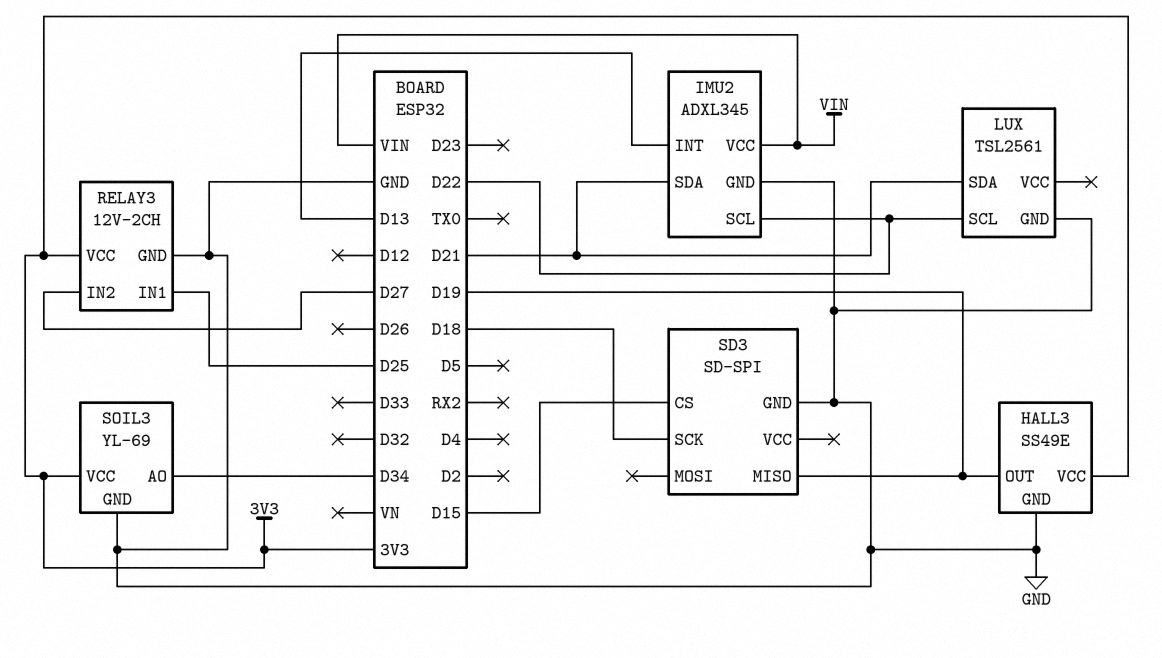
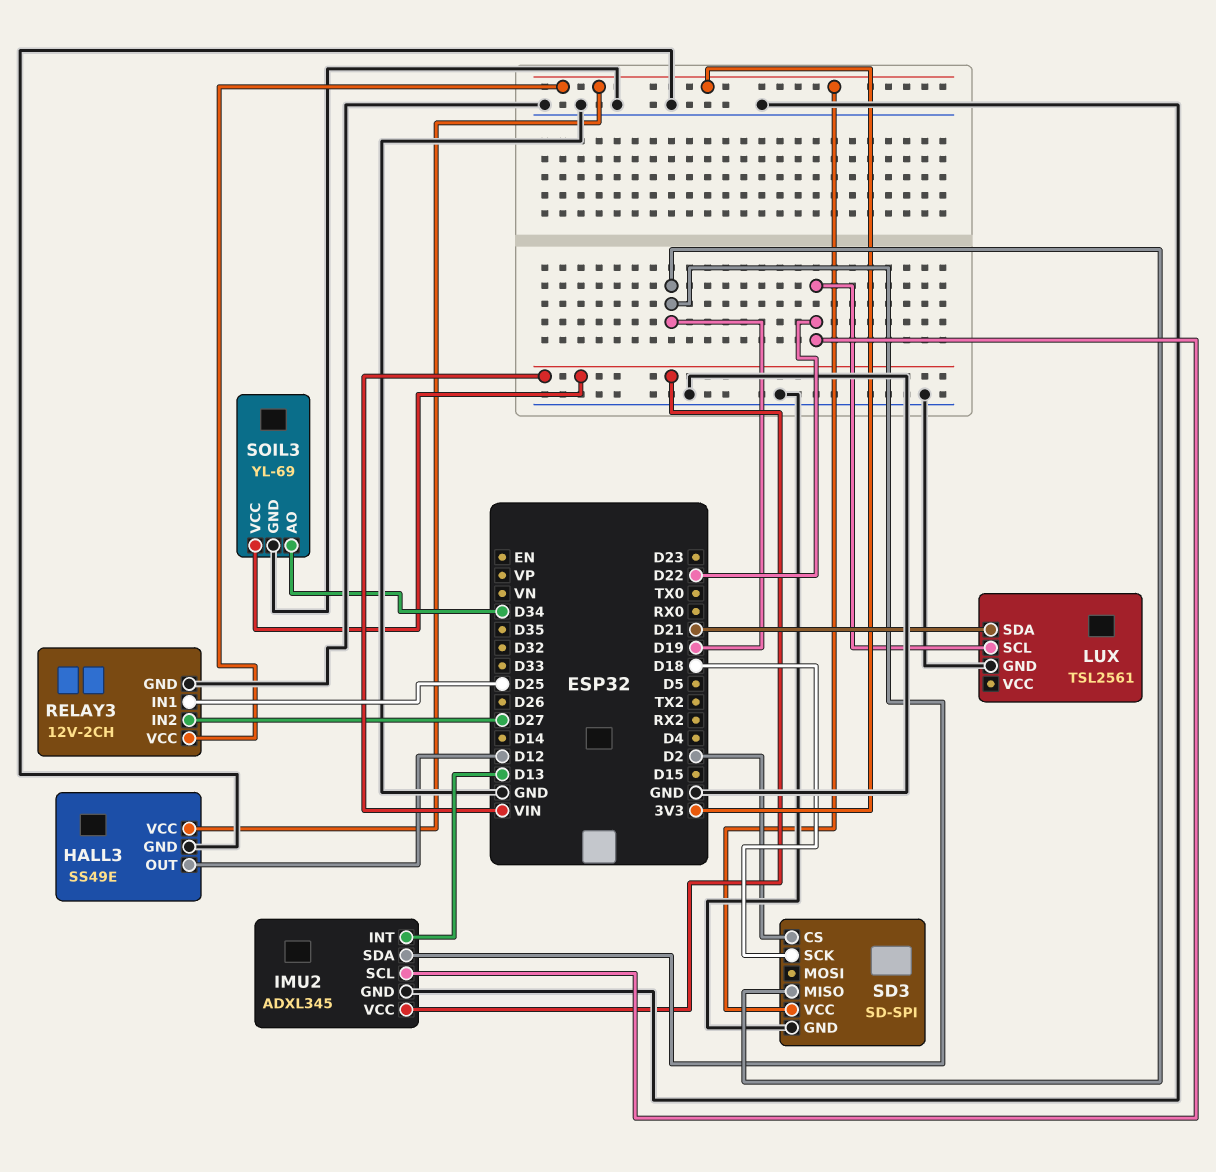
HALL3 pin OUT: D19 -> D12
IMU2 pin SDA: D21 -> D19
SD3 pin CS: D15 -> D2
SD3 pin VCC: none -> 3V3
SOIL3 pin VCC: 3V3 -> VIN

